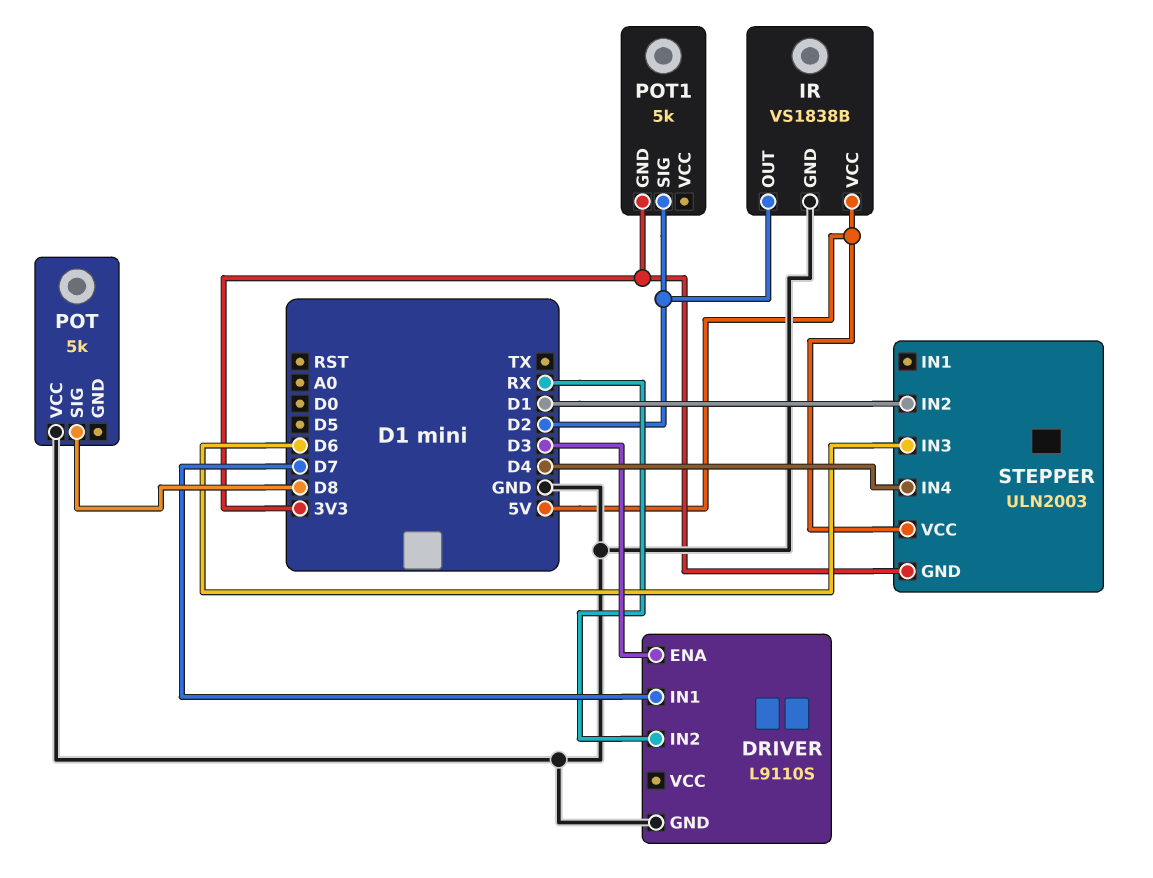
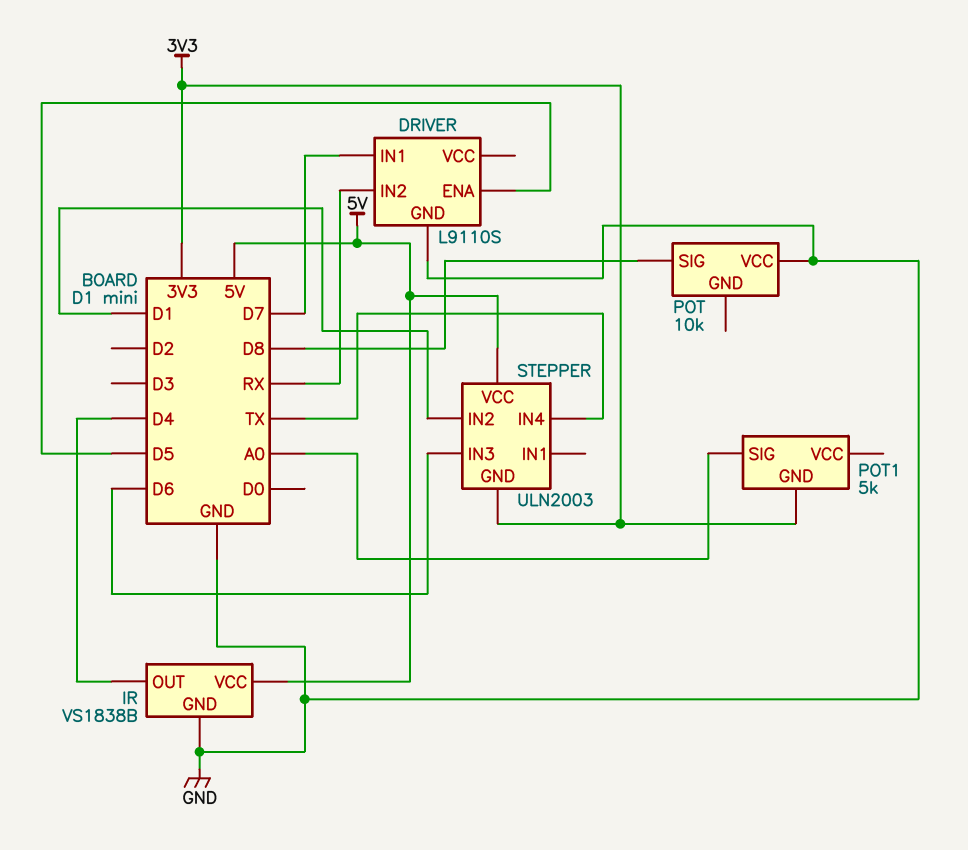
DRIVER pin ENA: D3 -> D5
IR pin OUT: D2 -> D4
POT: 5k -> 10k
POT1 pin SIG: D2 -> A0
STEPPER pin IN4: D4 -> TX

